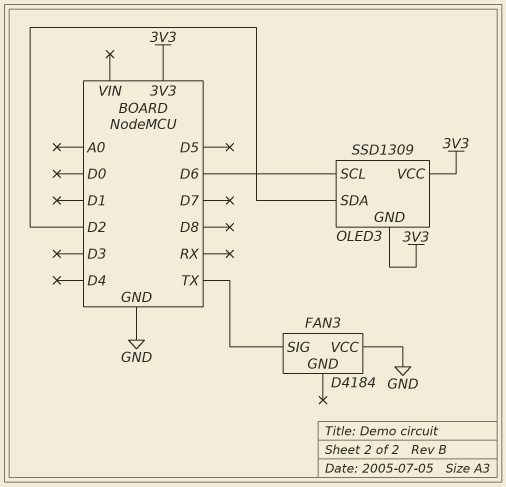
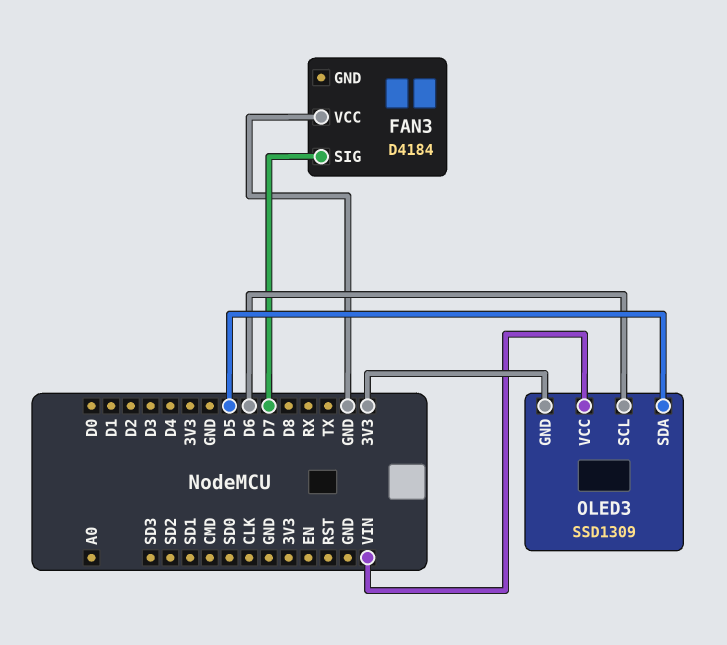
FAN3 pin SIG: TX -> D7
OLED3 pin SDA: D2 -> D5
OLED3 pin VCC: 3V3 -> VIN

